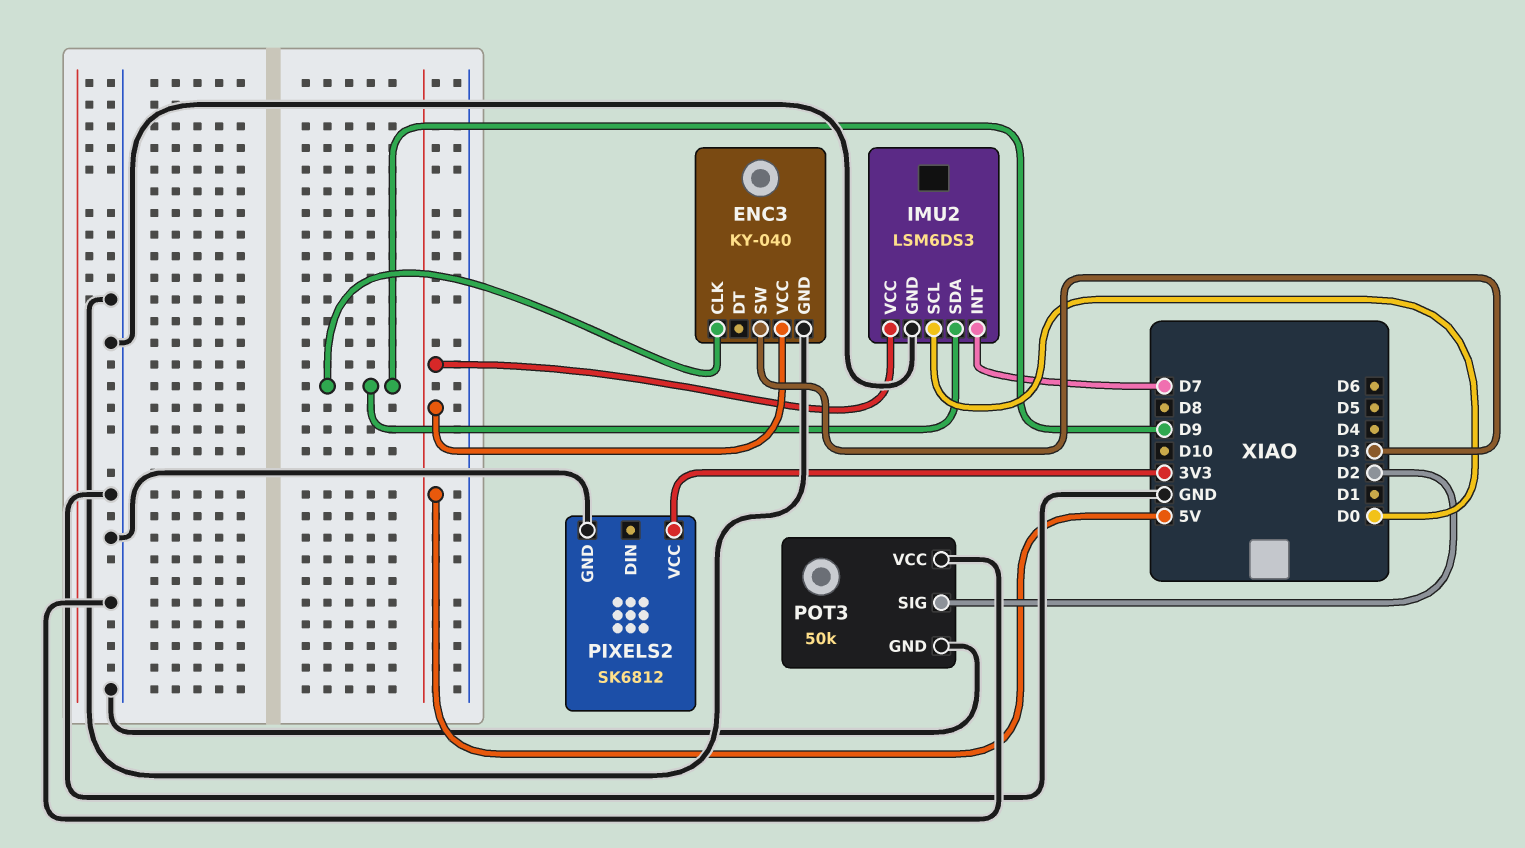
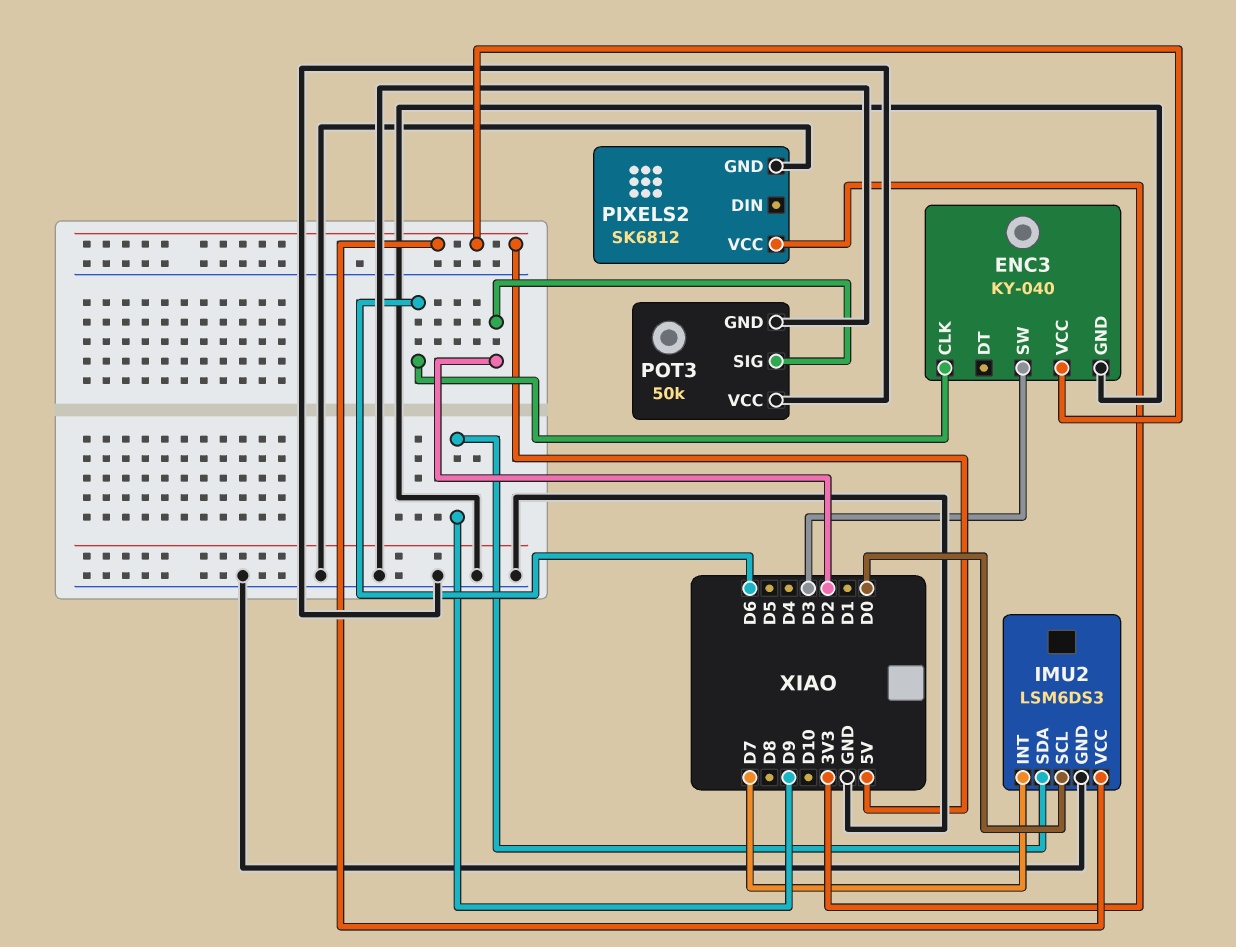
ENC3 pin CLK: D9 -> D6

